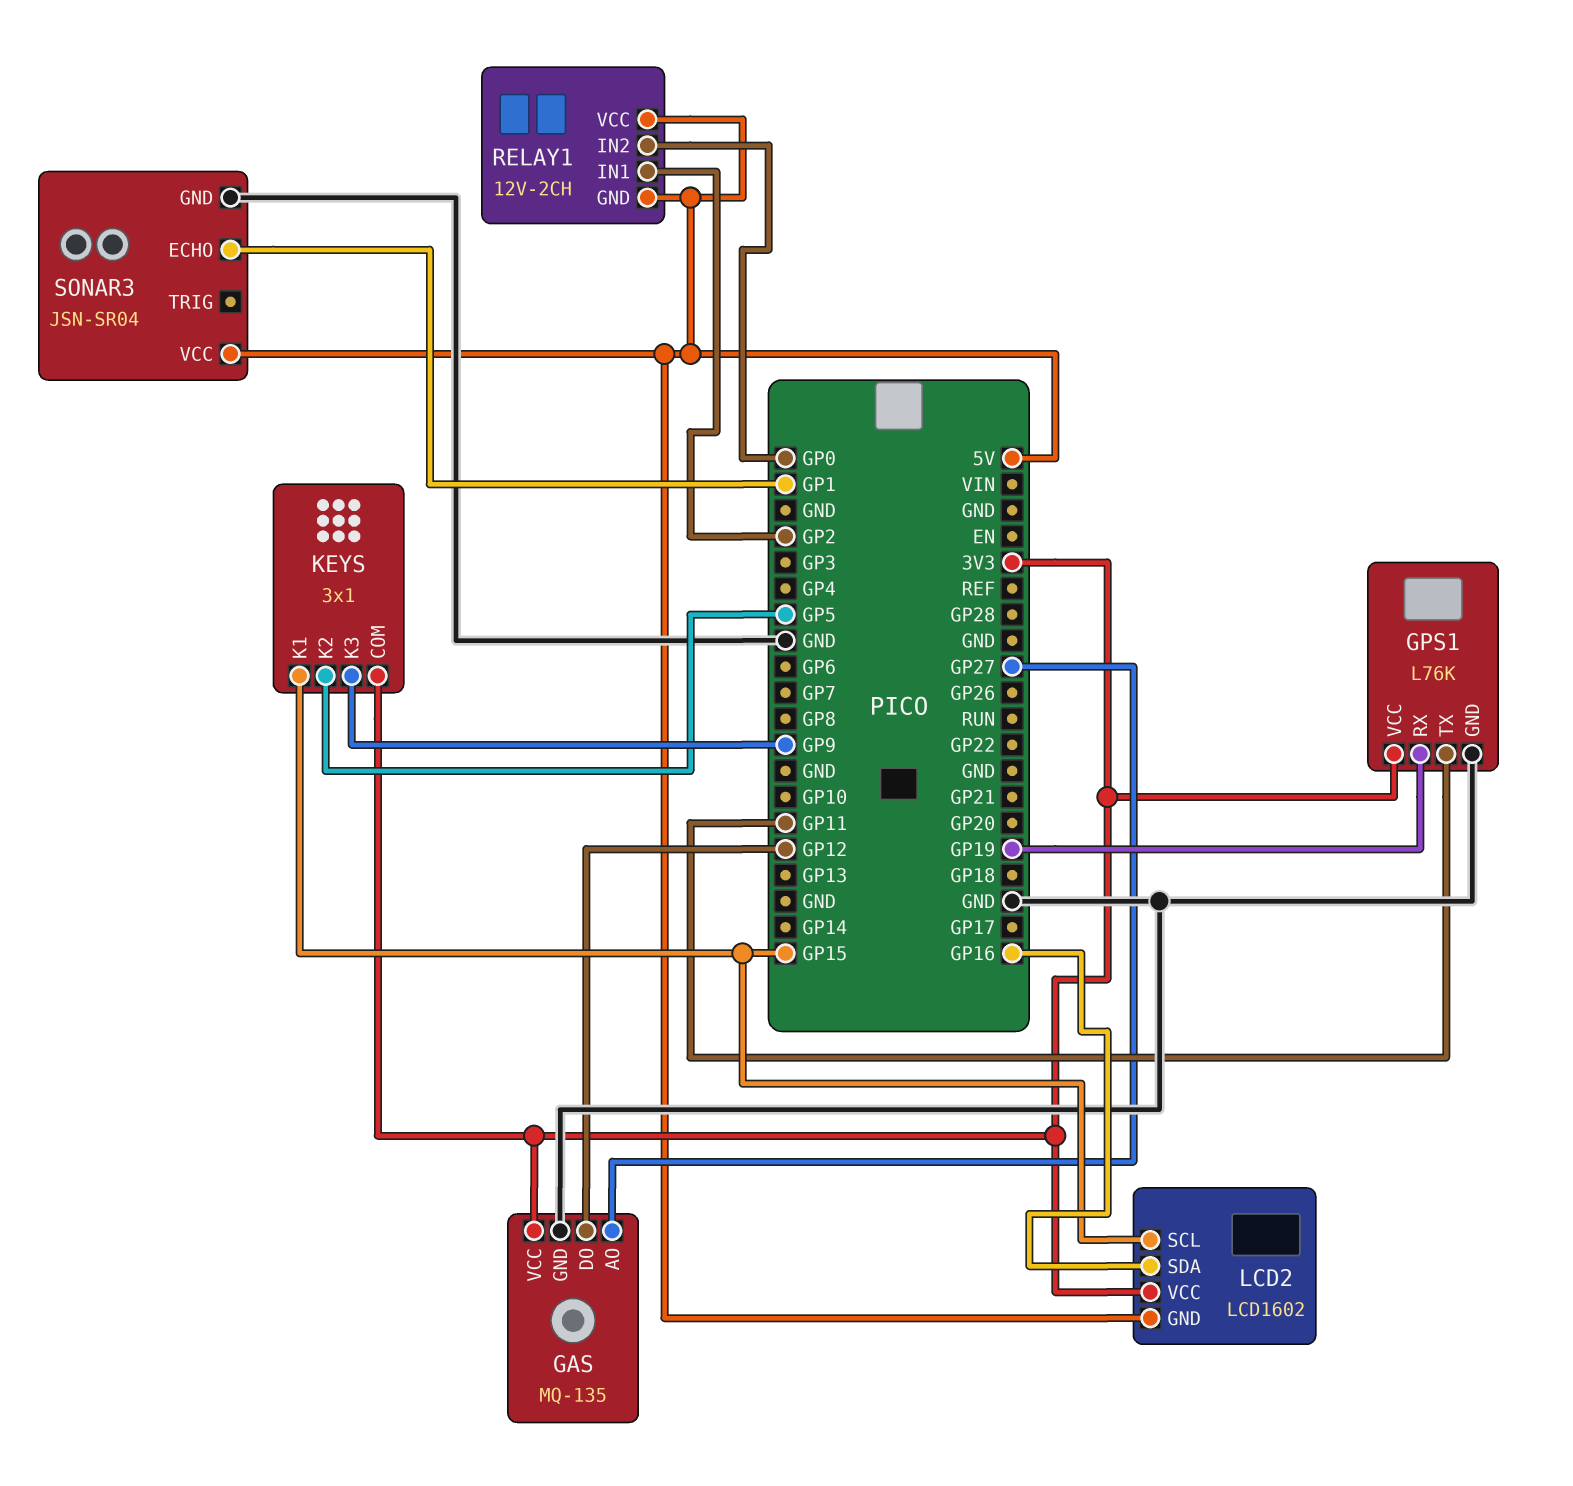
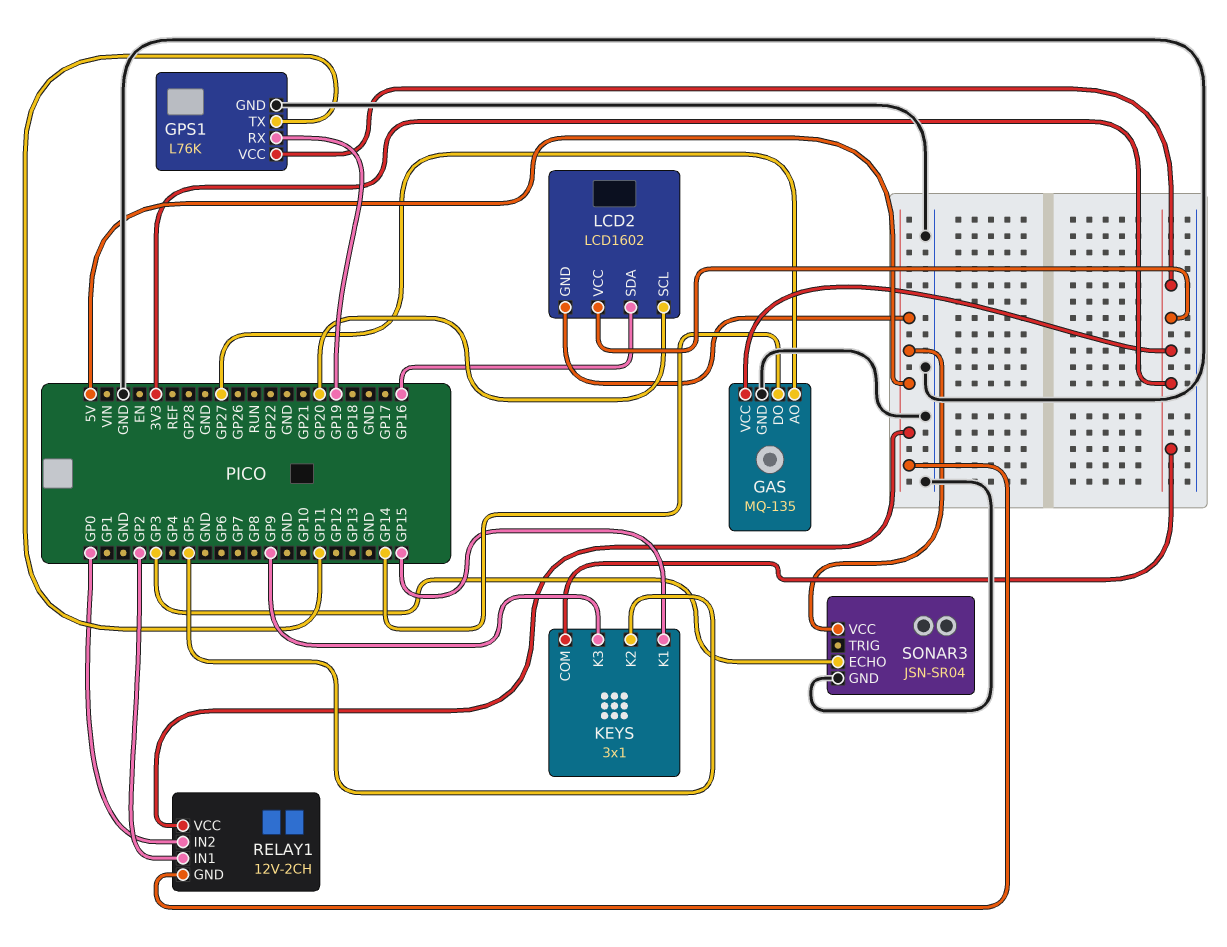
GAS pin DO: GP12 -> GP14
LCD2 pin SCL: GP15 -> GP20
SONAR3 pin ECHO: GP1 -> GP3

